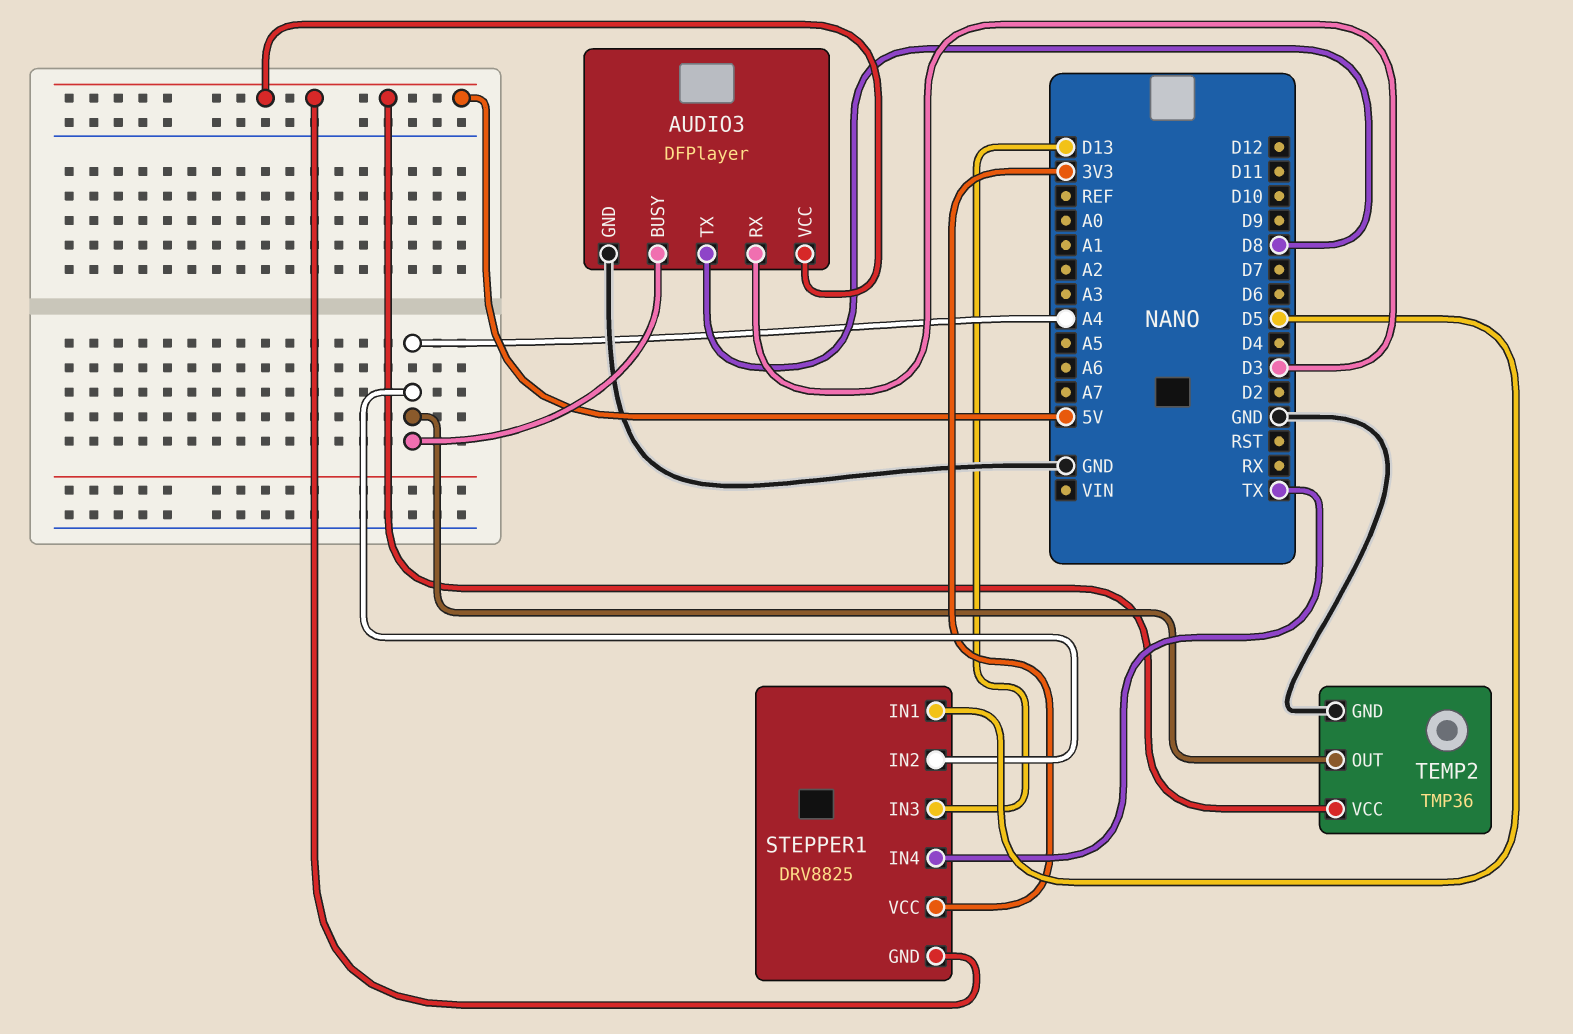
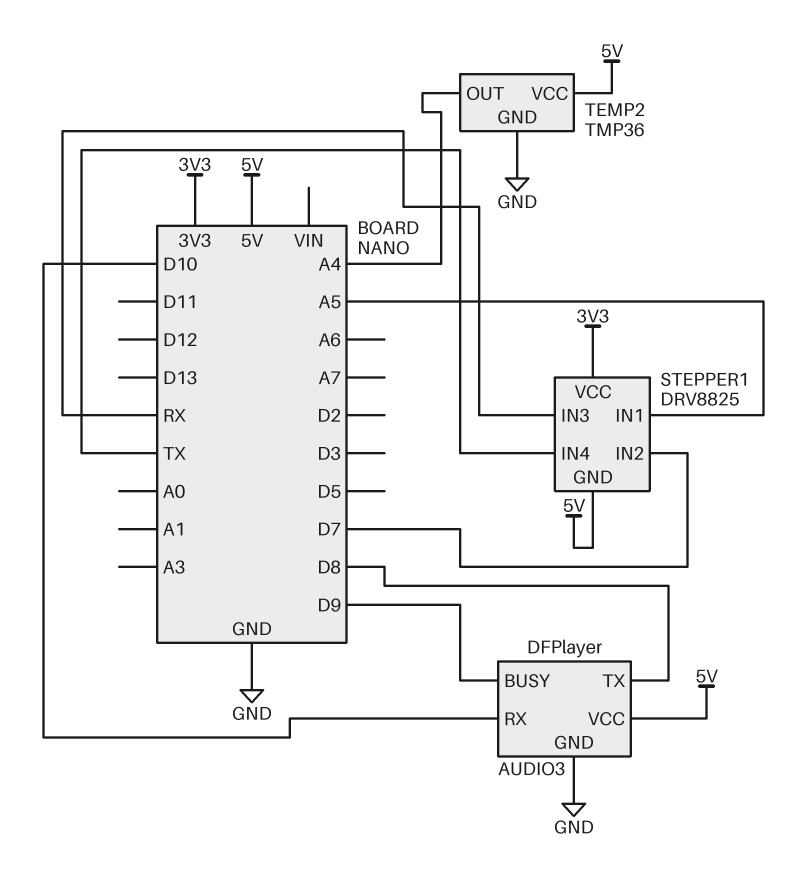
AUDIO3 pin BUSY: A4 -> D9
AUDIO3 pin RX: D3 -> D10
STEPPER1 pin IN1: D5 -> A5
STEPPER1 pin IN2: A4 -> D7
STEPPER1 pin IN3: D13 -> RX

